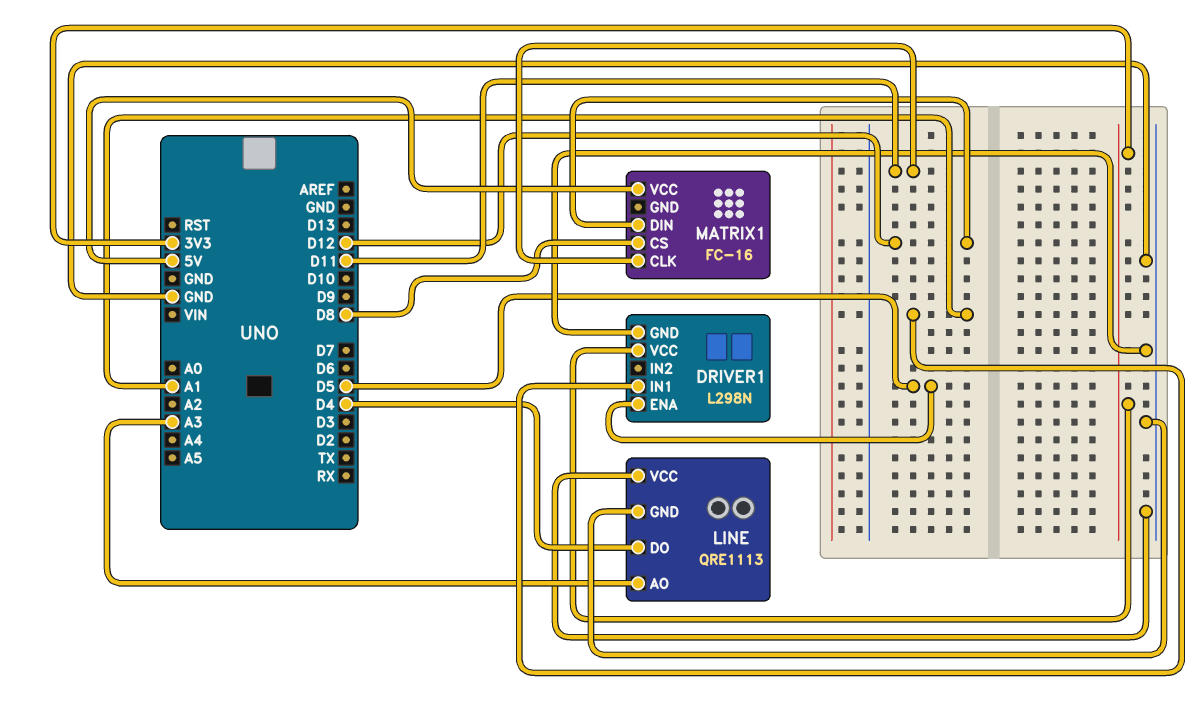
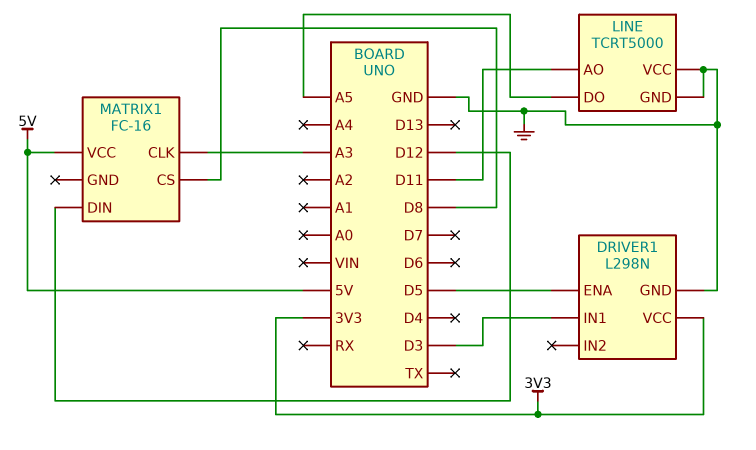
DRIVER1 pin IN1: A1 -> D3
LINE: QRE1113 -> TCRT5000
LINE pin AO: A3 -> D11
LINE pin DO: D4 -> A5
MATRIX1 pin CLK: D11 -> A3

